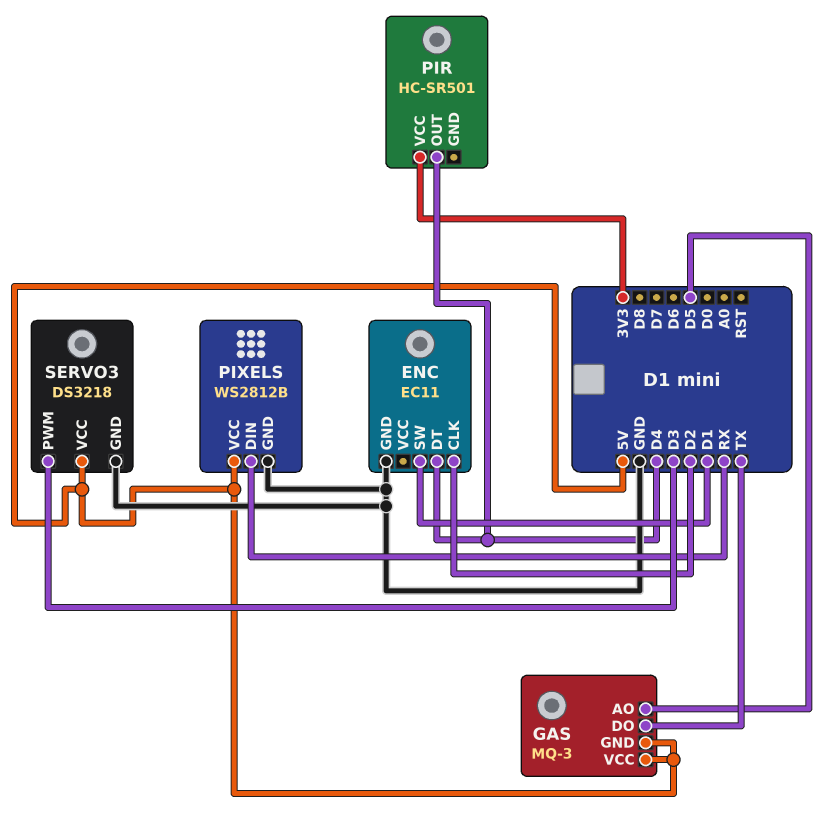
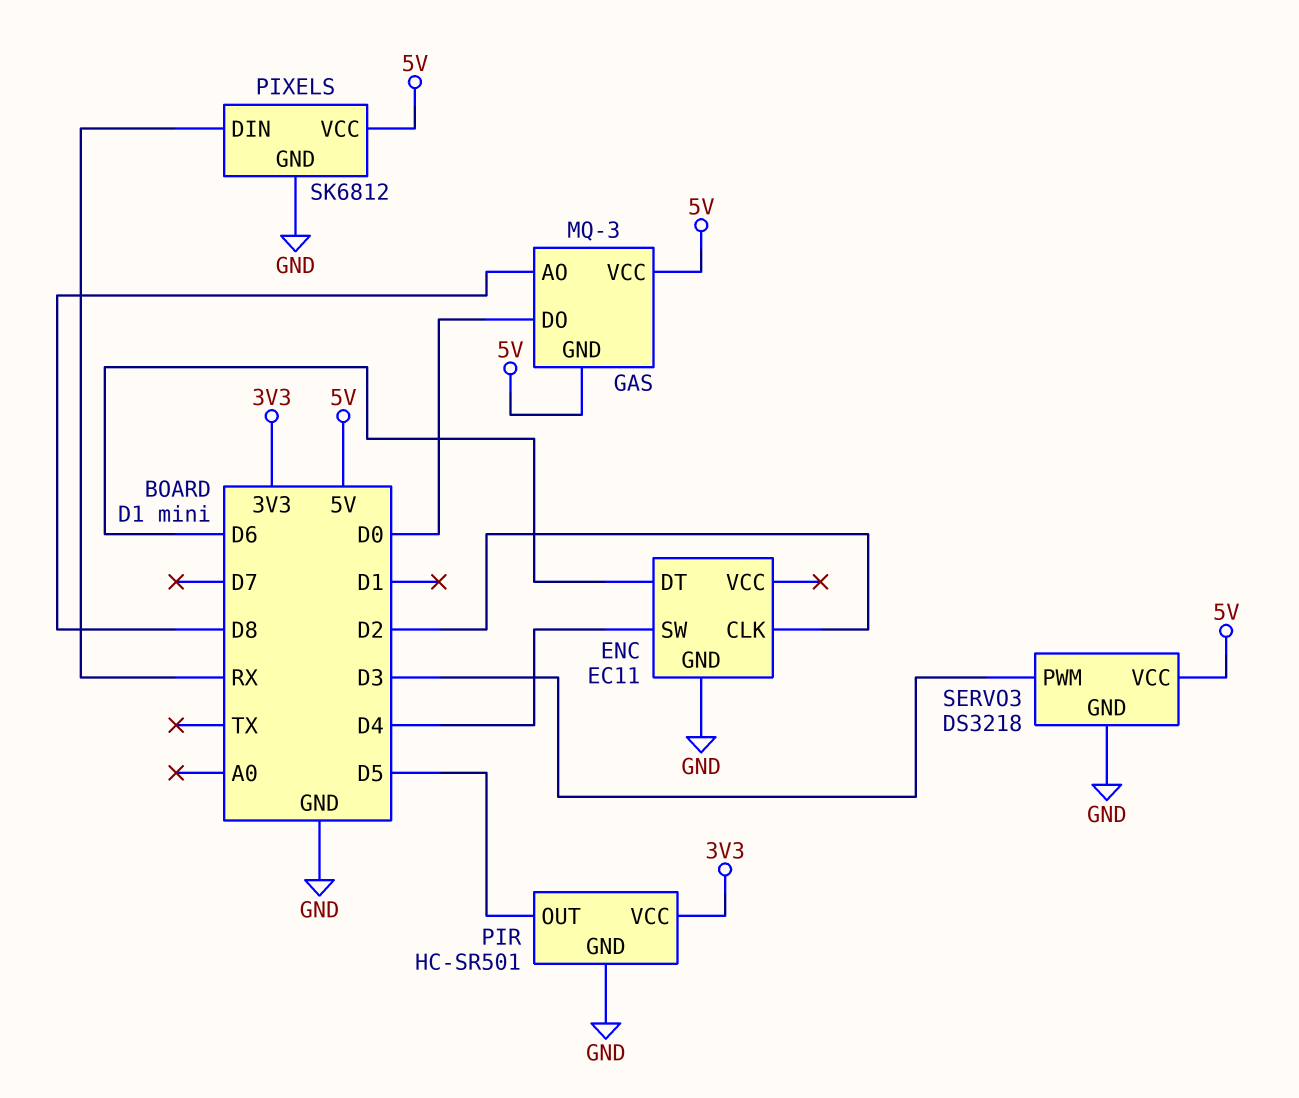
ENC pin DT: D4 -> D6
ENC pin SW: D1 -> D4
GAS pin AO: D5 -> D8
GAS pin DO: TX -> D0
PIR pin GND: none -> GND
PIR pin OUT: D4 -> D5
PIXELS: WS2812B -> SK6812

